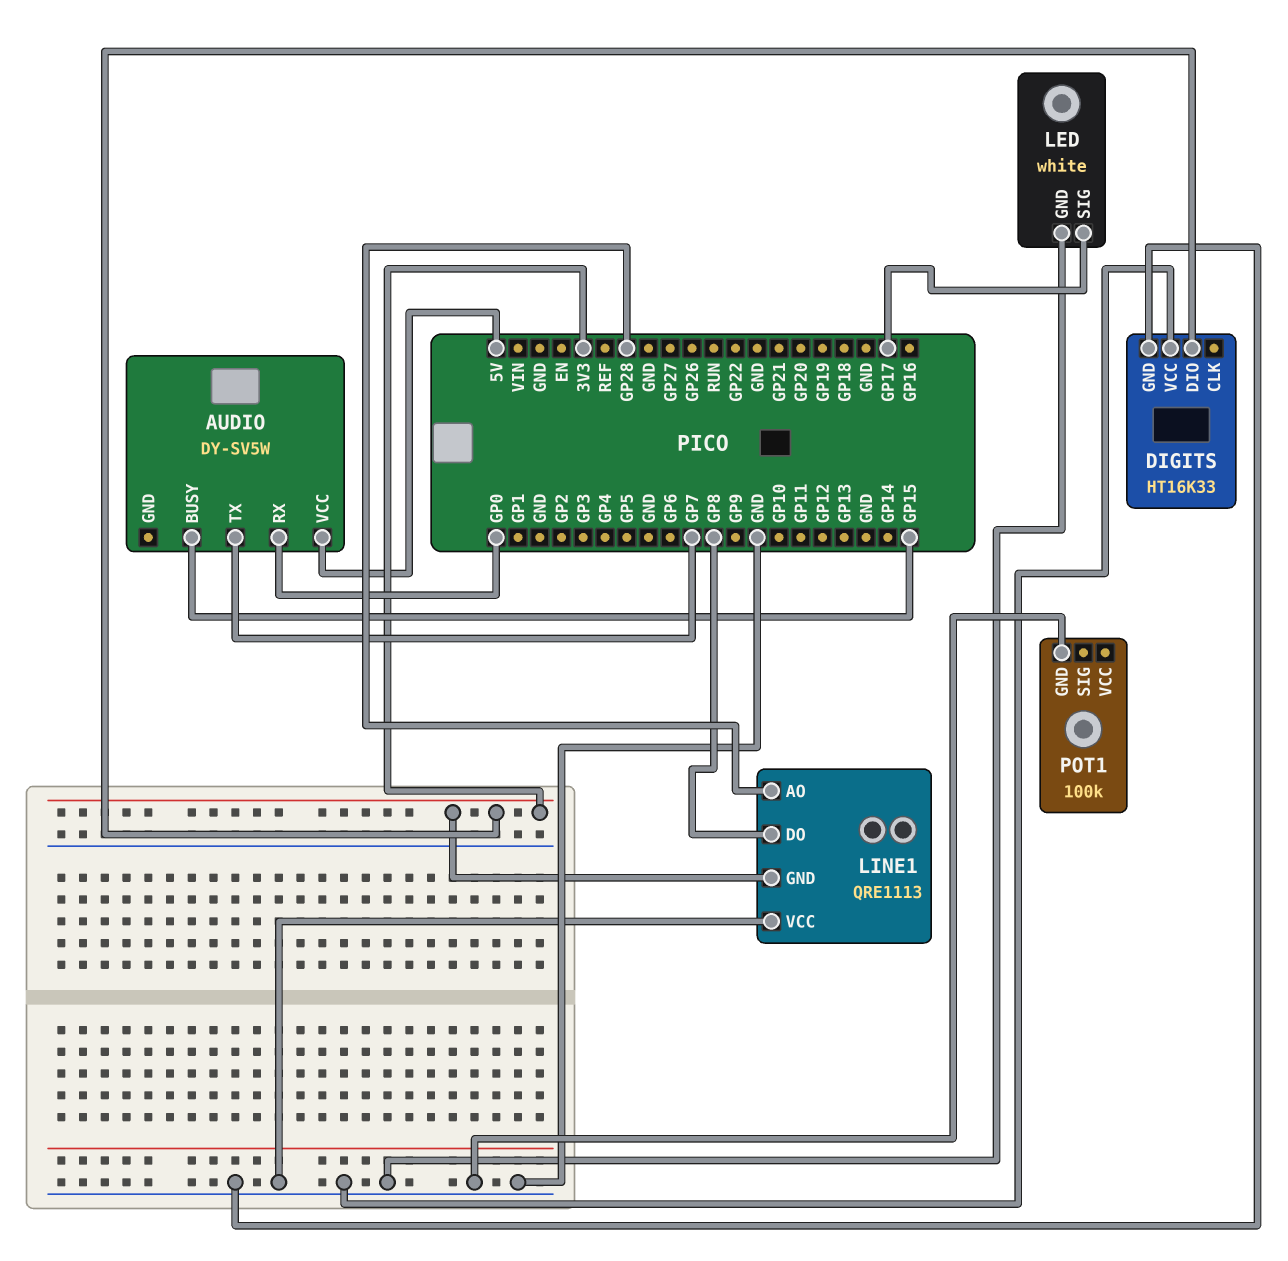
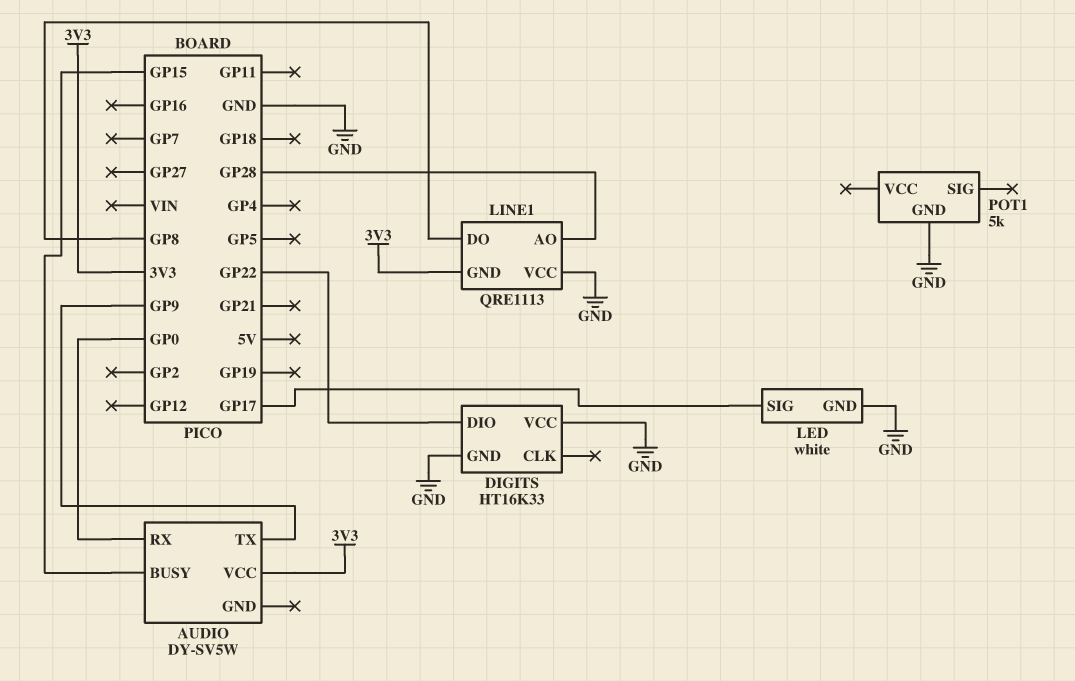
AUDIO pin TX: GP7 -> GP9
AUDIO pin VCC: 5V -> 3V3
DIGITS pin DIO: 3V3 -> GP22
POT1: 100k -> 5k

